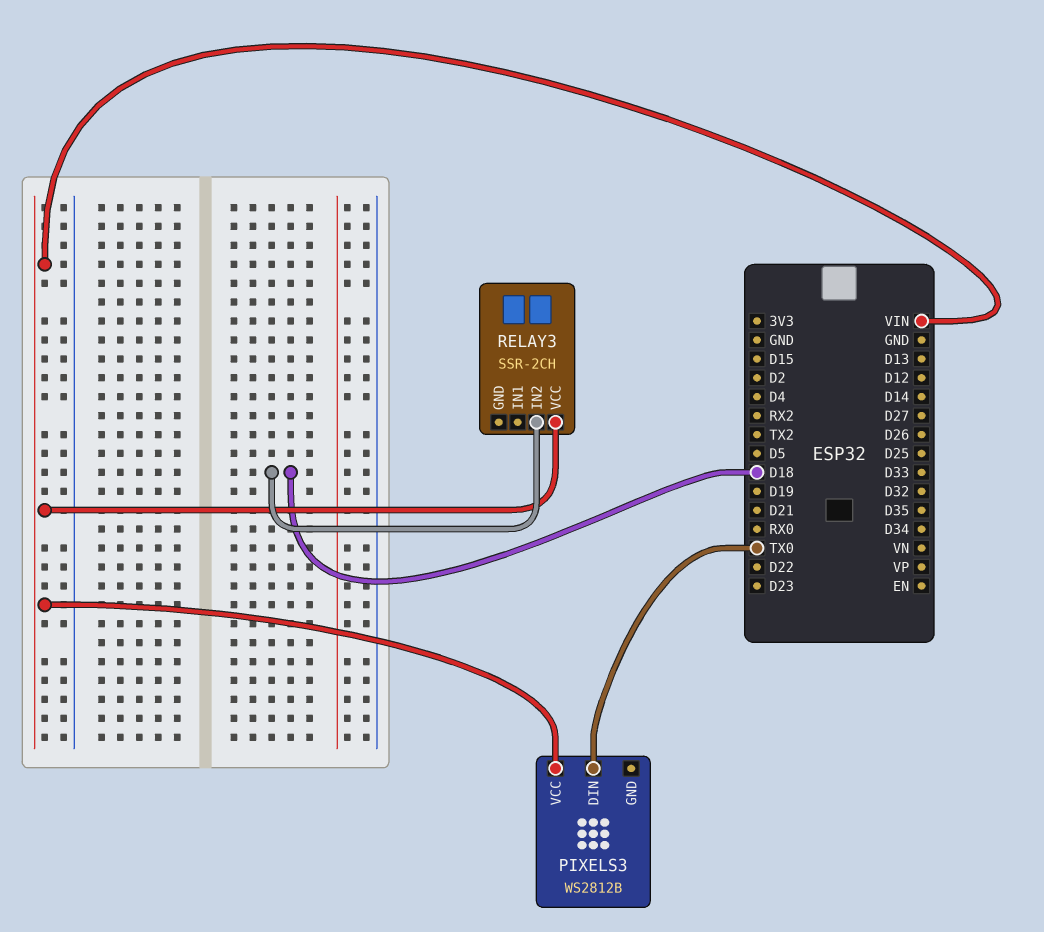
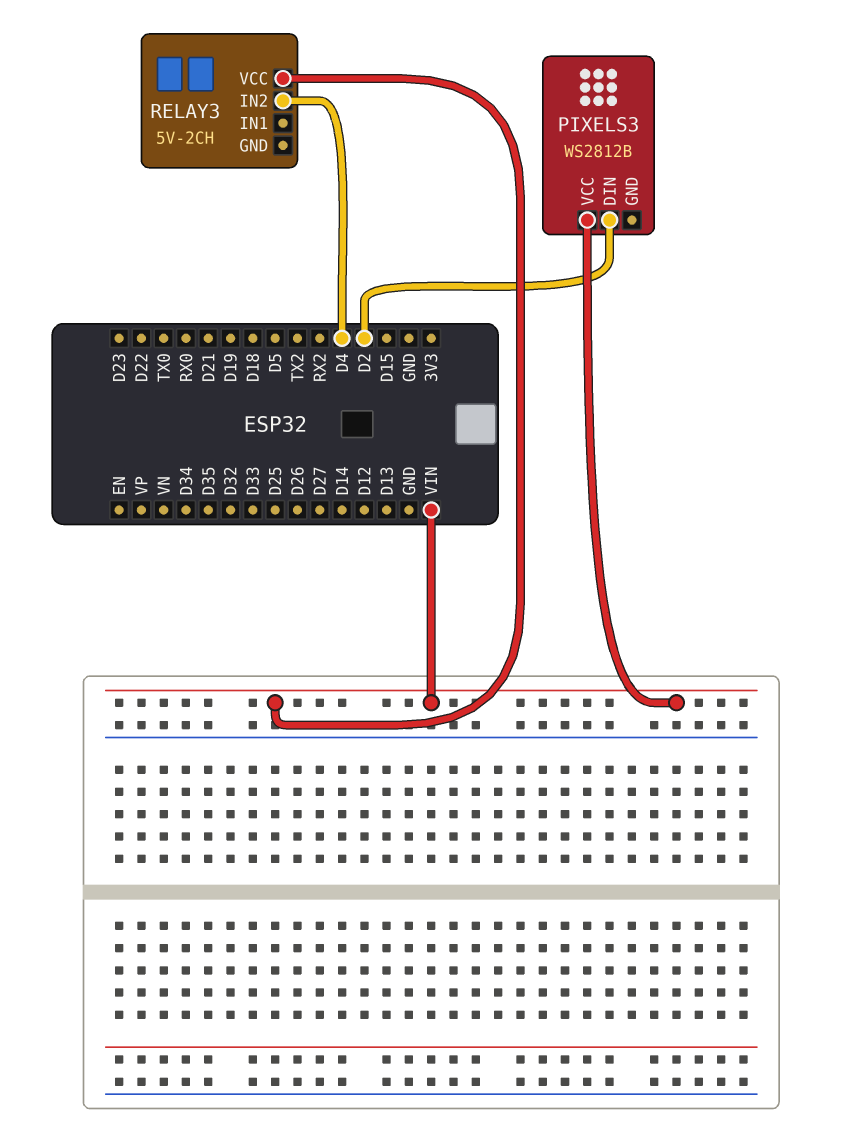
PIXELS3 pin DIN: TX0 -> D2
RELAY3: SSR-2CH -> 5V-2CH
RELAY3 pin IN2: D18 -> D4

